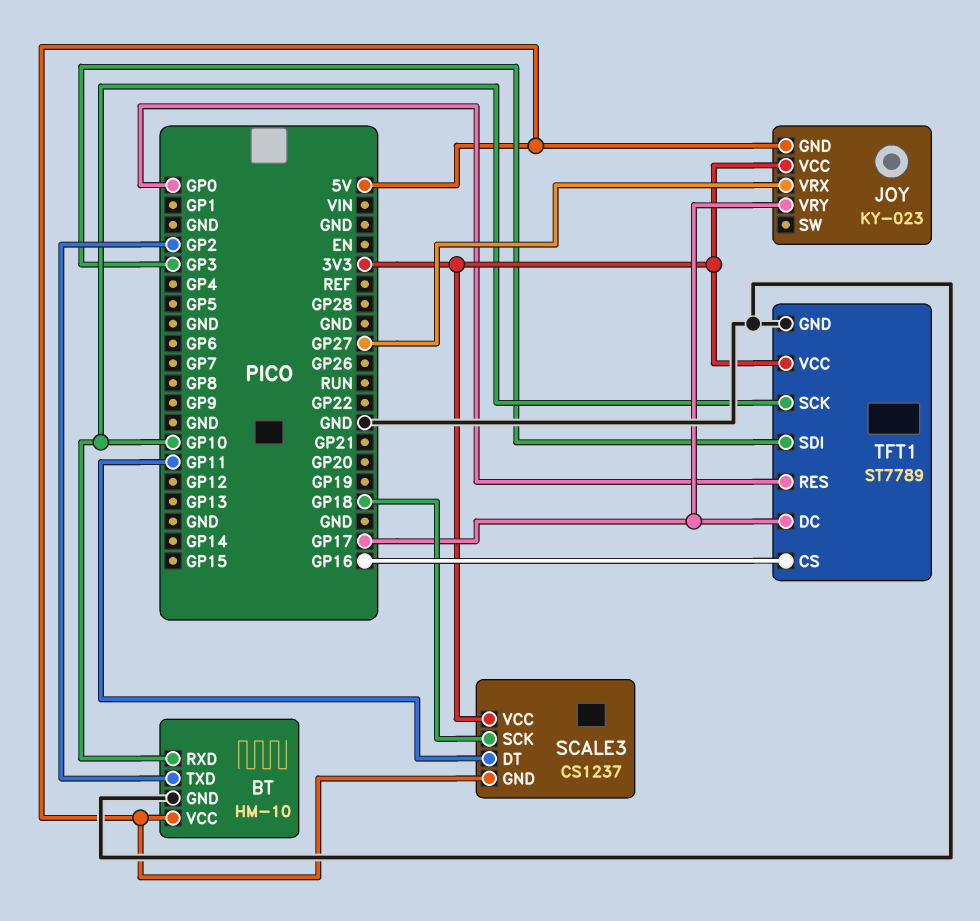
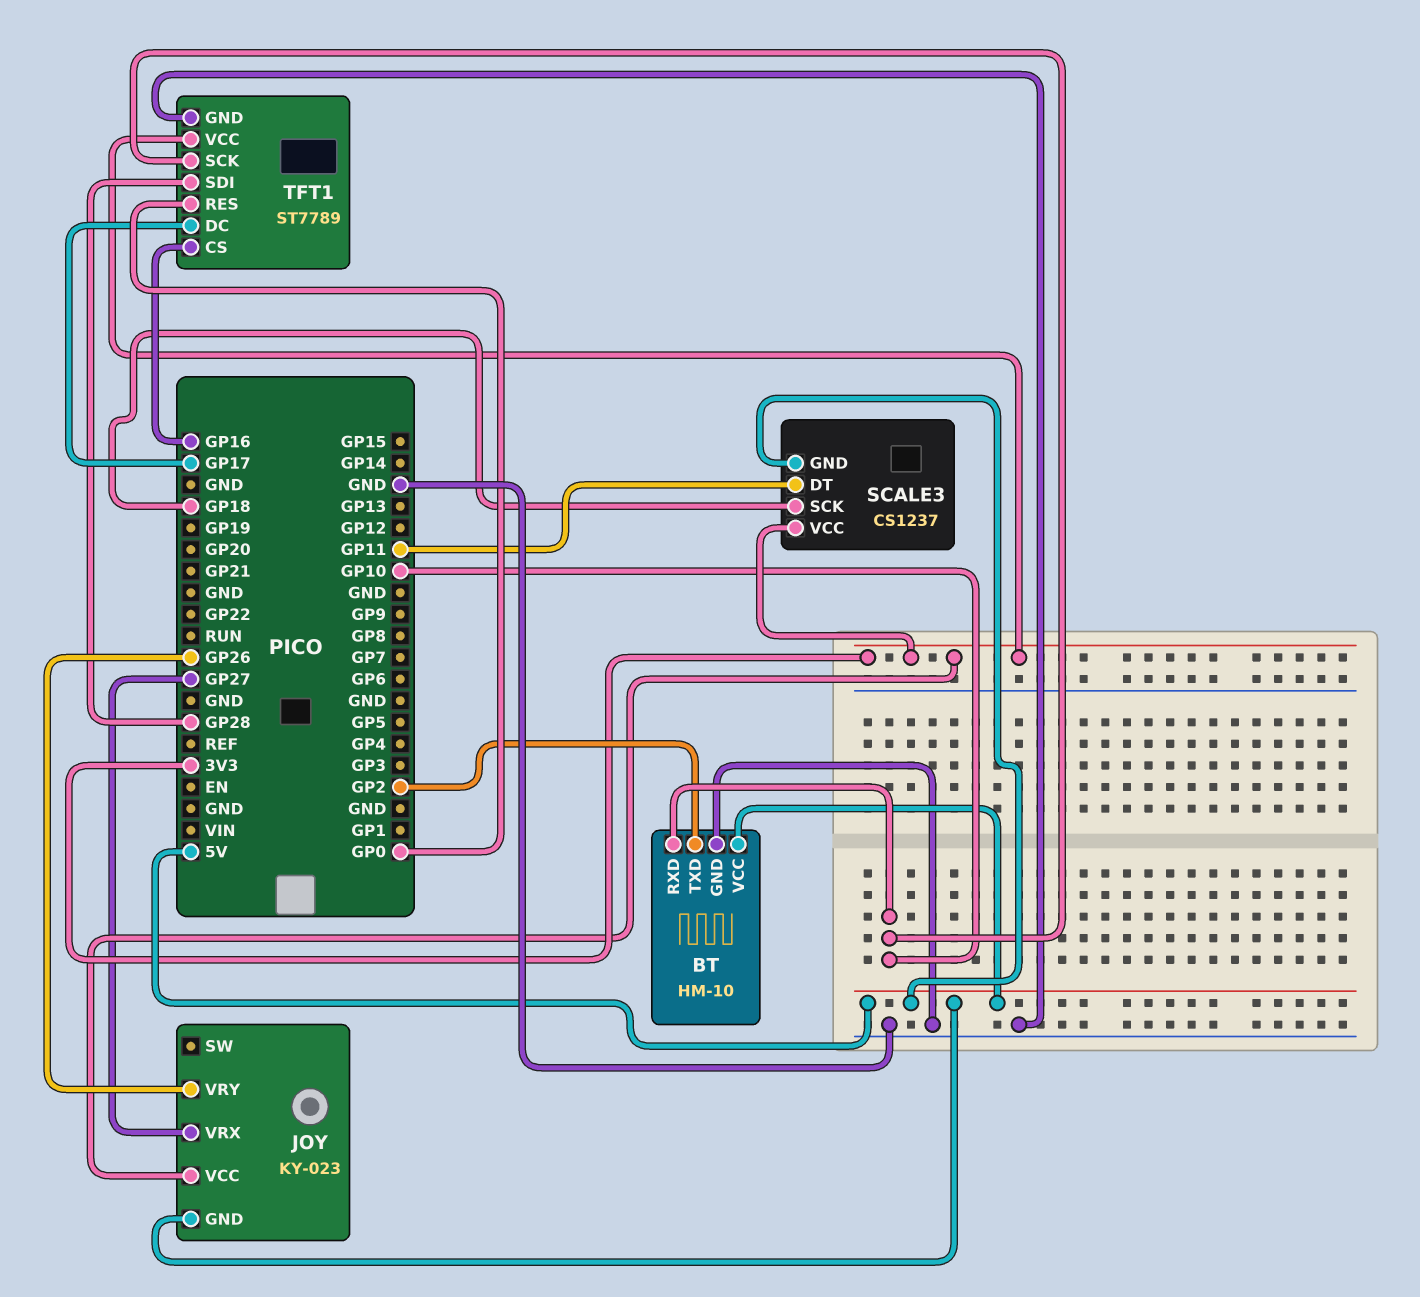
JOY pin VRY: GP17 -> GP26
TFT1 pin SDI: GP3 -> GP28

